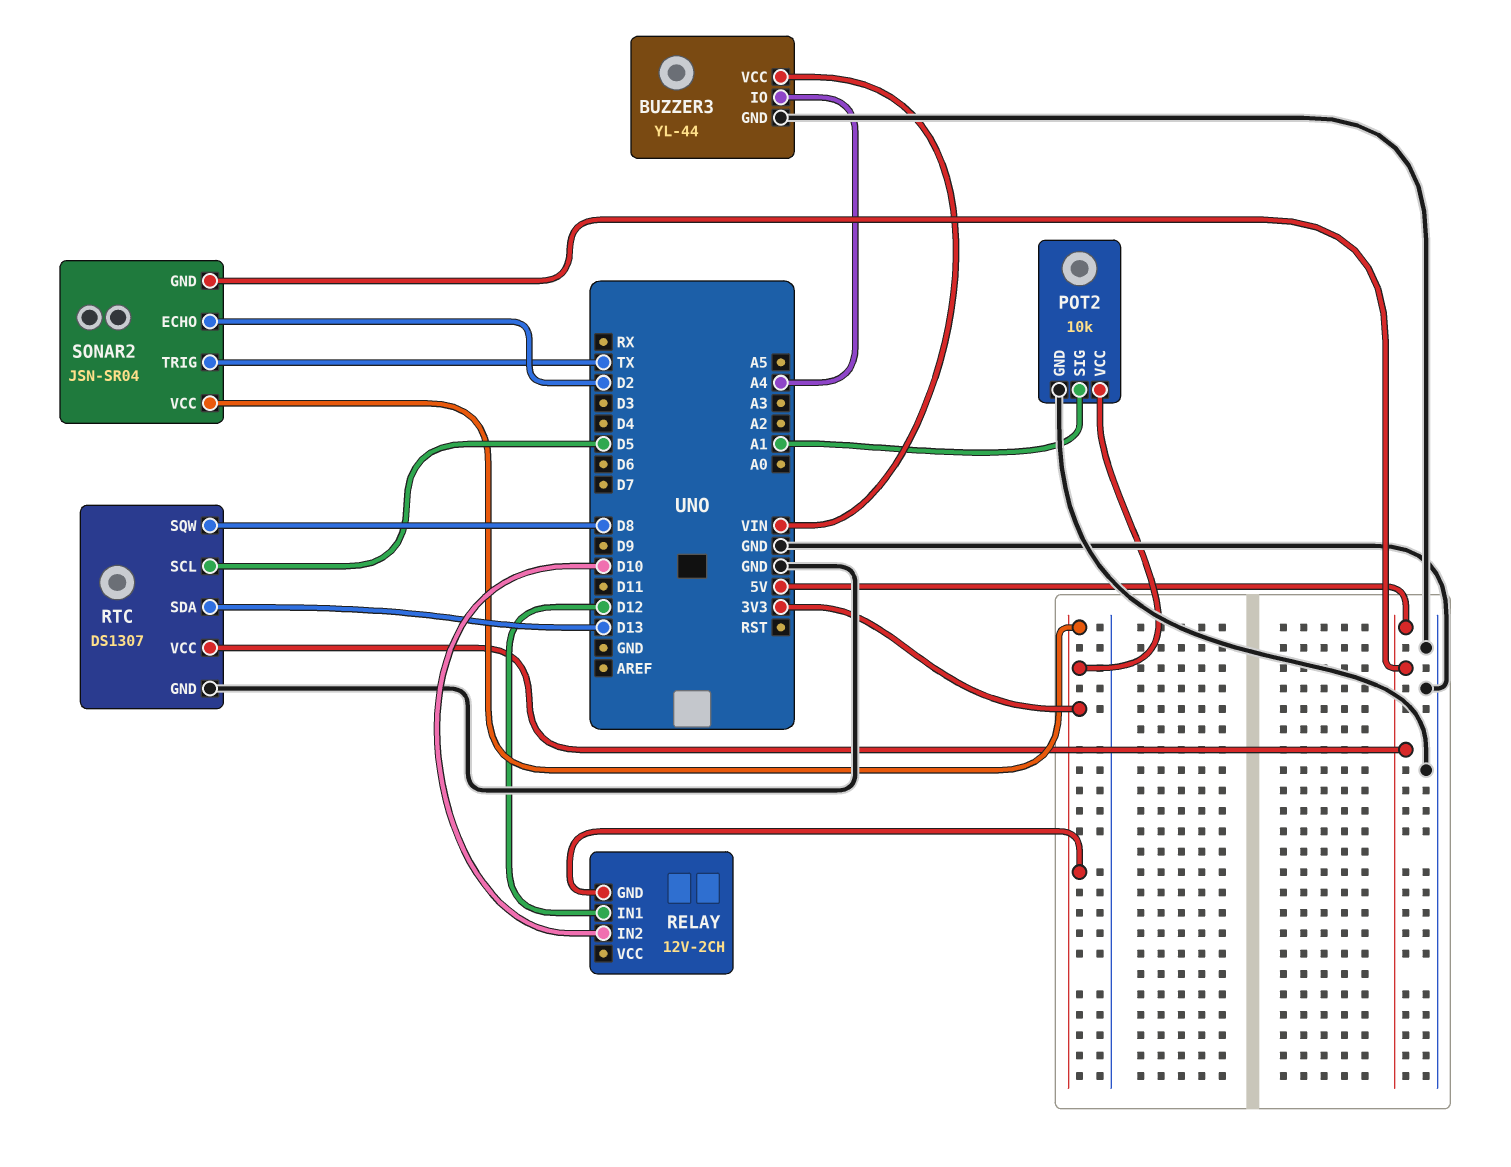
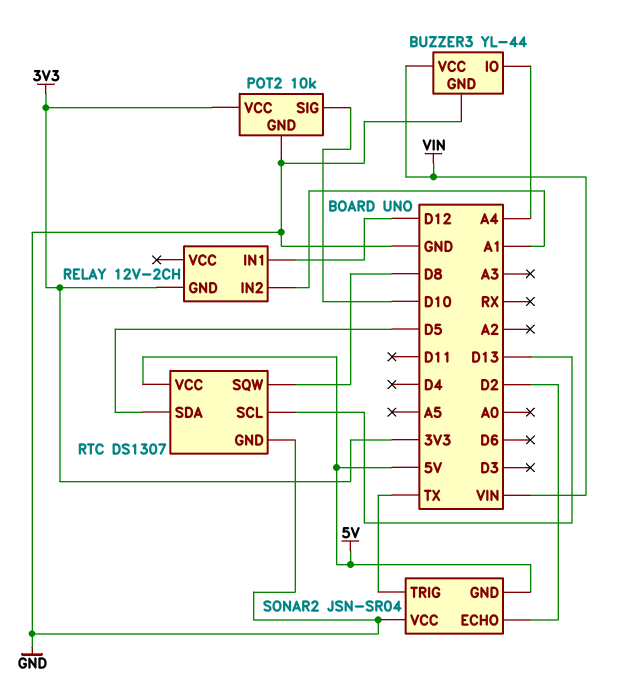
POT2 pin SIG: A1 -> D10
RELAY pin IN2: D10 -> A1
RTC pin SCL: D5 -> D13
RTC pin SDA: D13 -> D5
SONAR2 pin VCC: 3V3 -> GND

